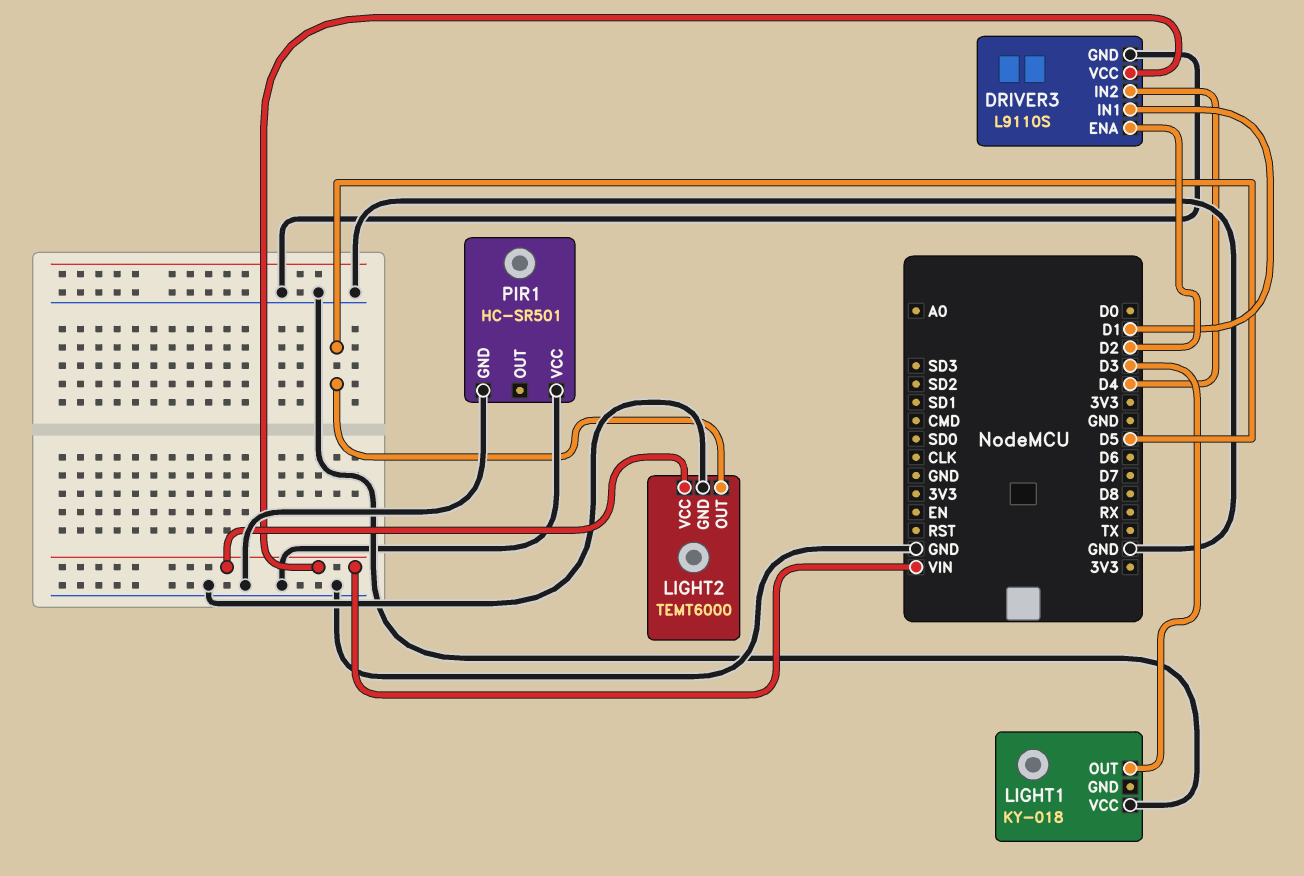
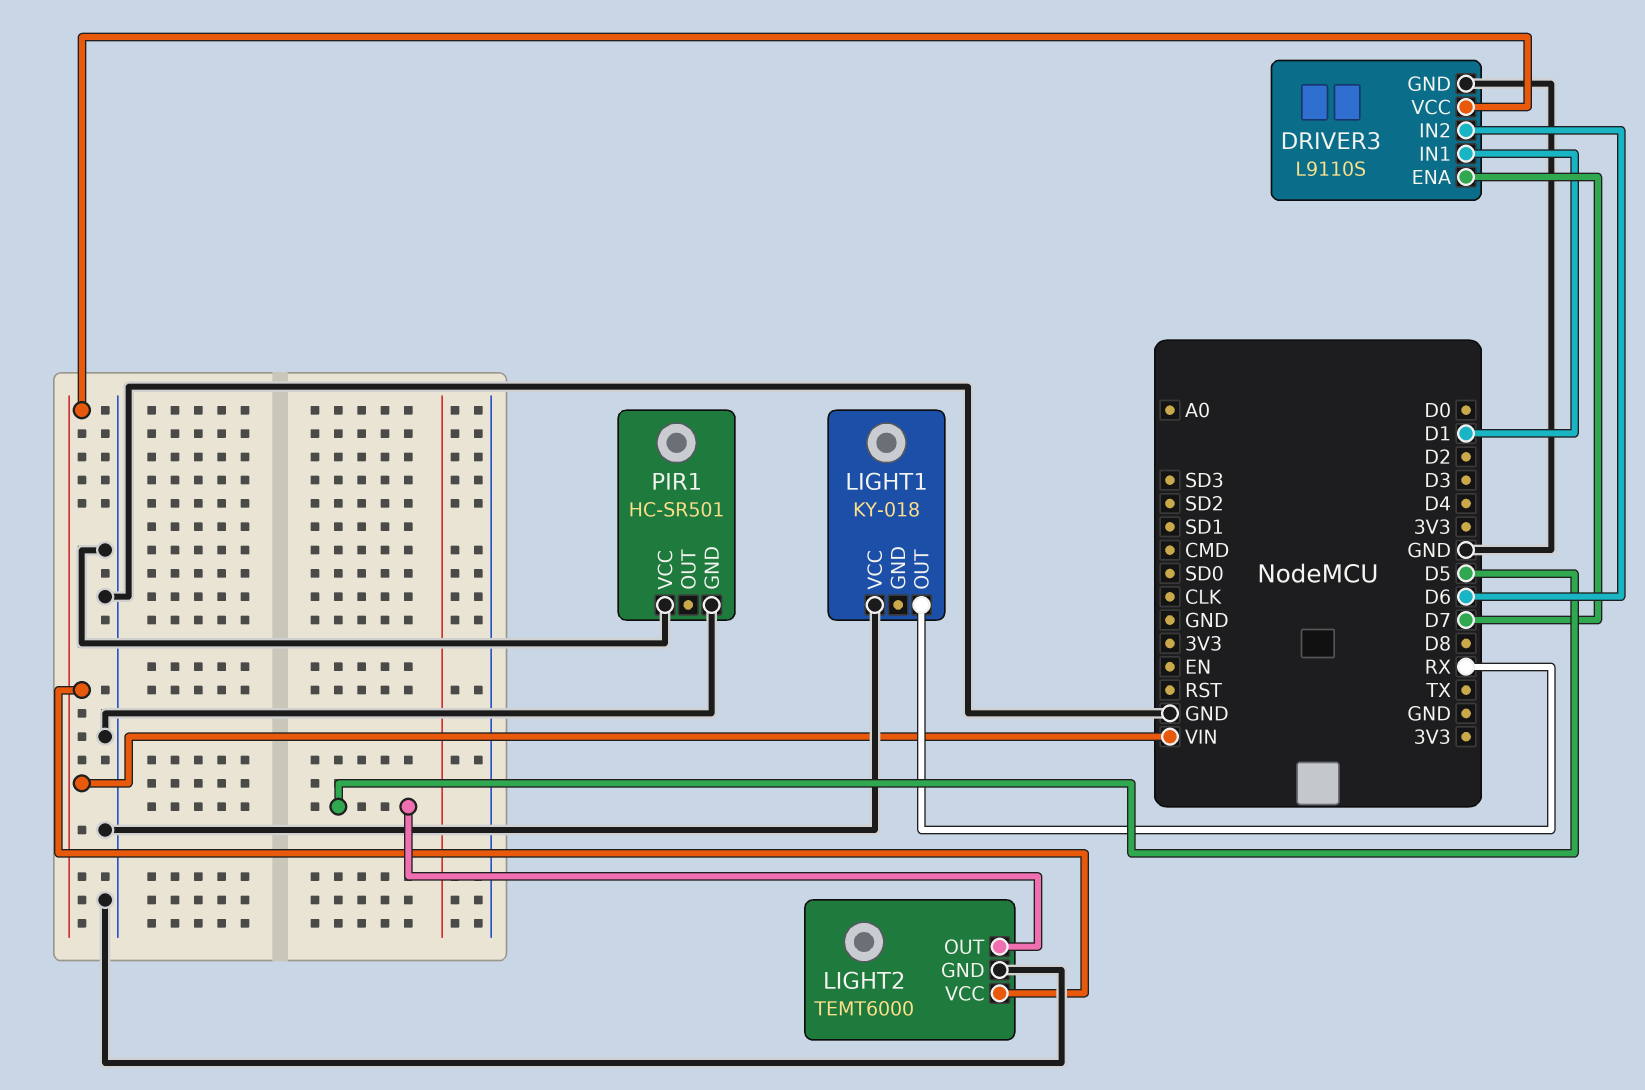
DRIVER3 pin ENA: D2 -> D7
DRIVER3 pin IN2: D4 -> D6
LIGHT1 pin OUT: D3 -> RX

